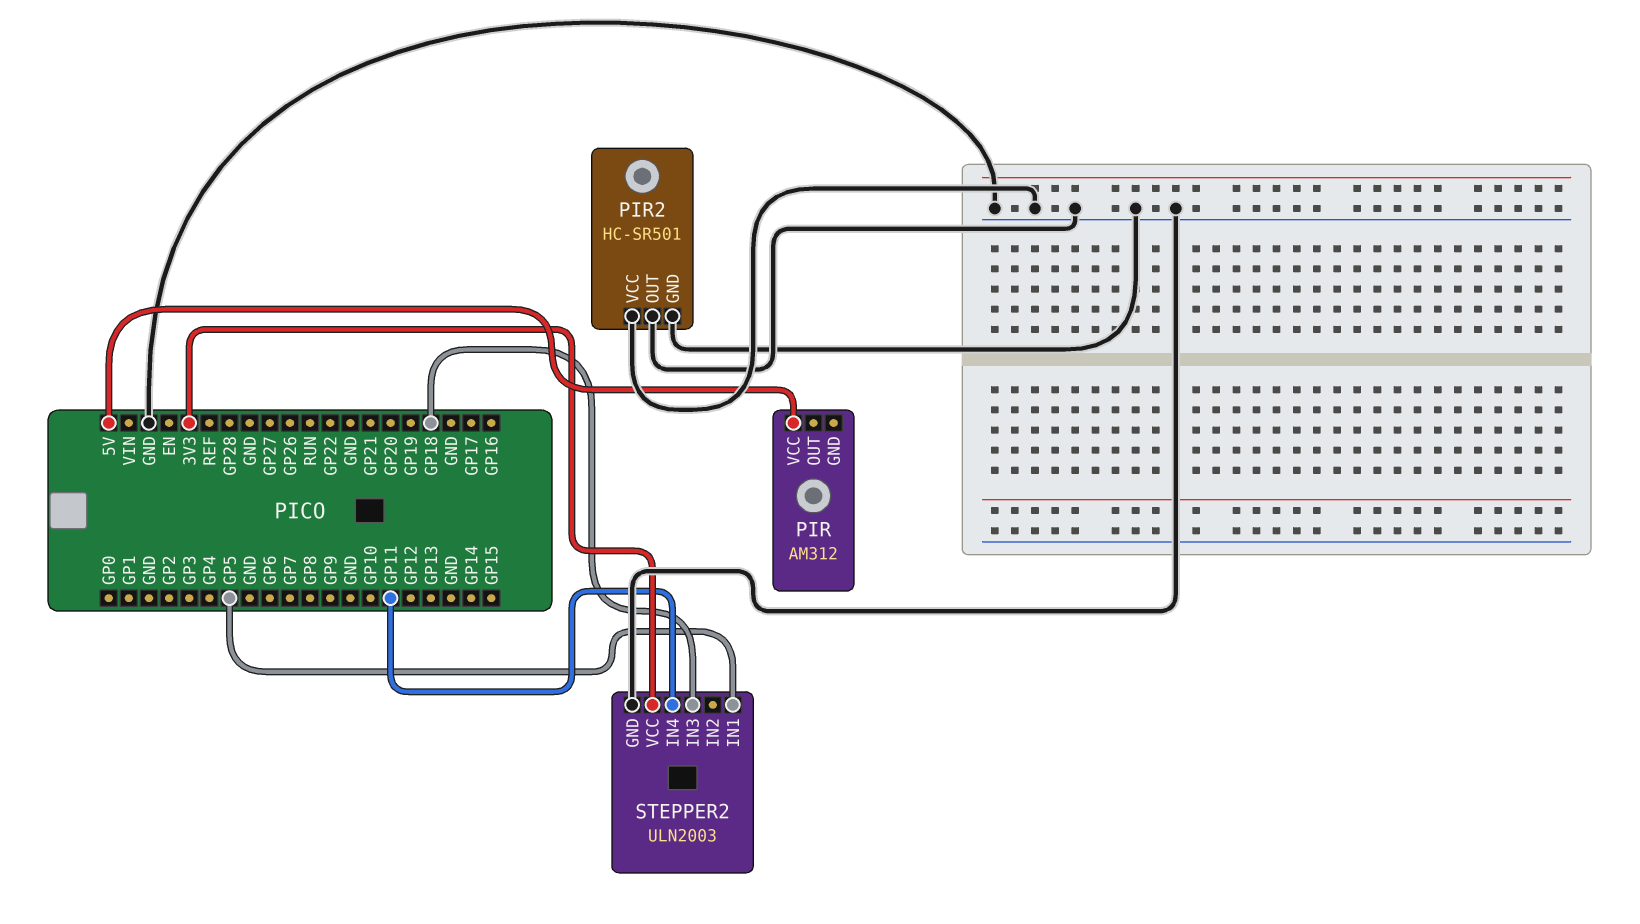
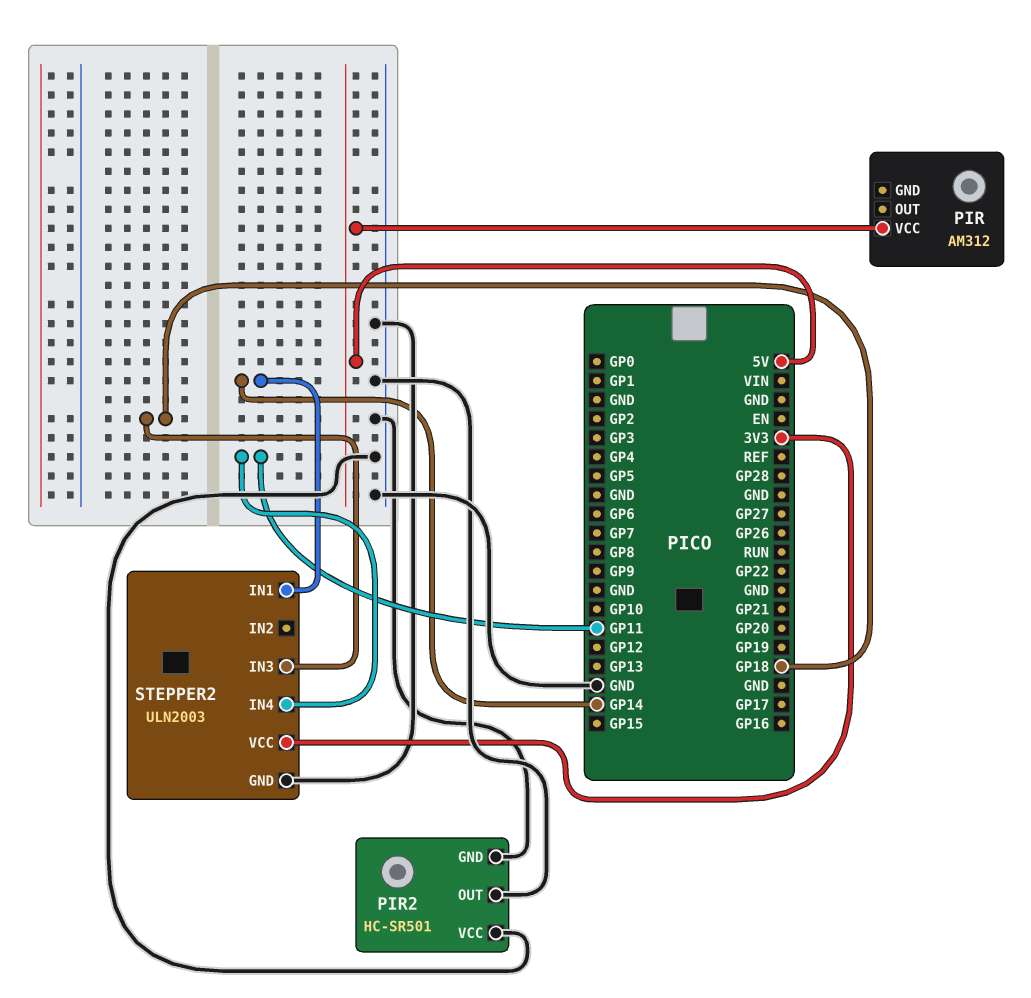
STEPPER2 pin IN1: GP5 -> GP14

